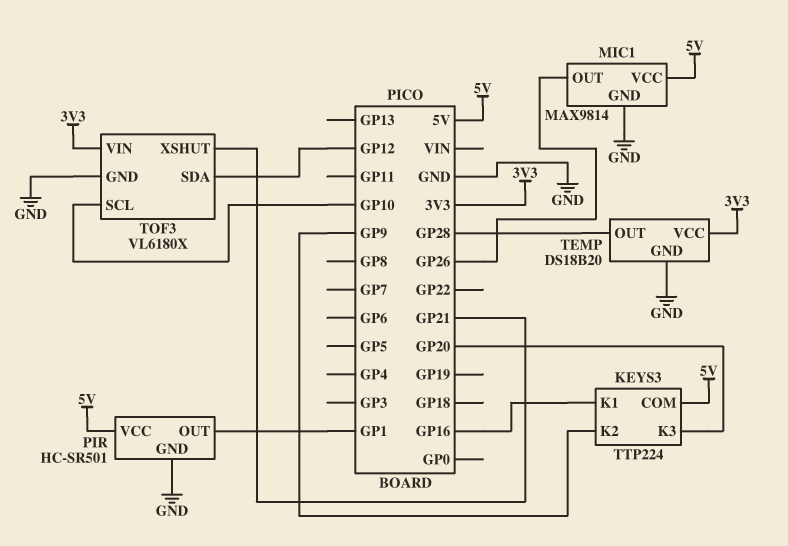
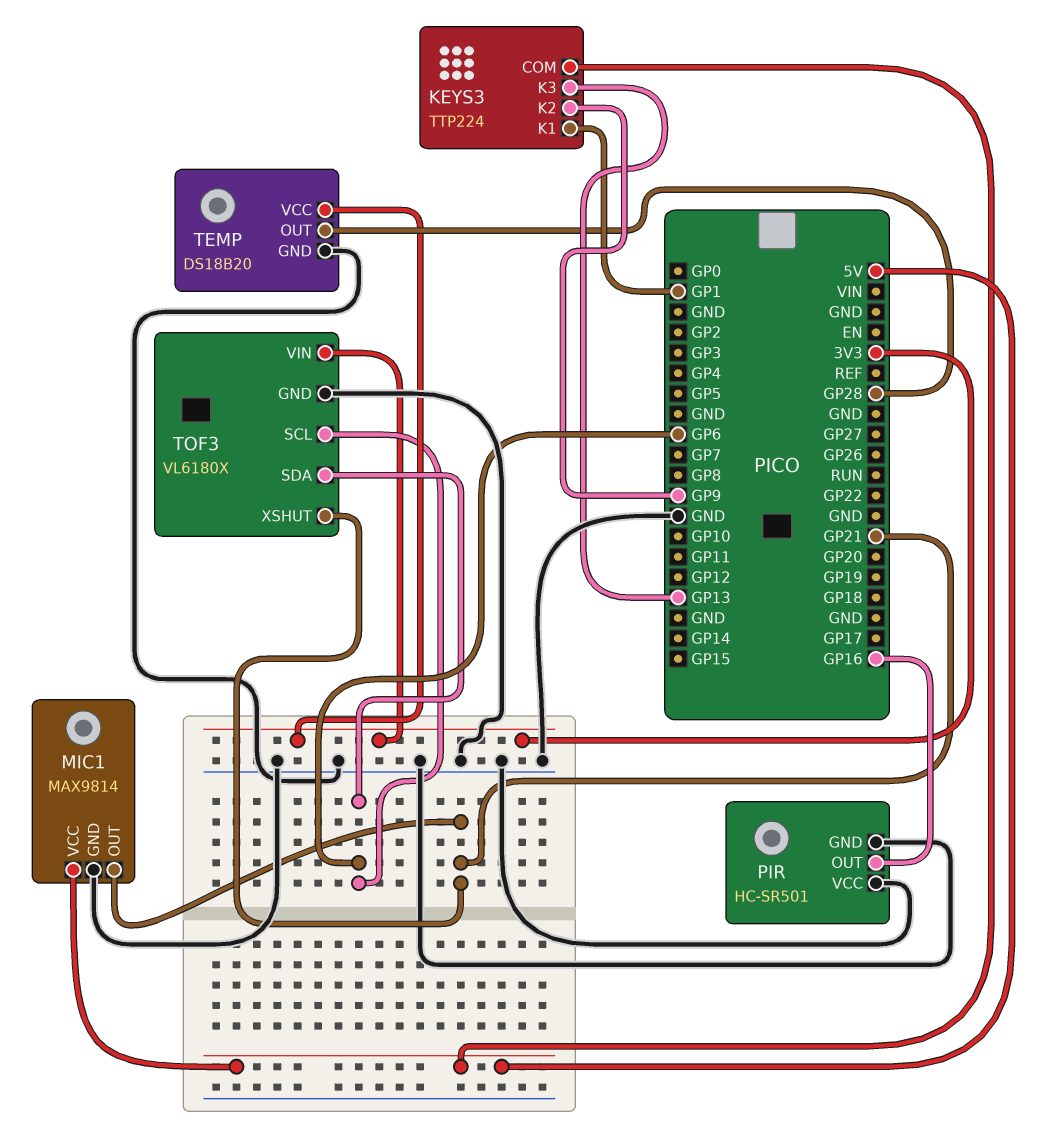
KEYS3 pin K1: GP16 -> GP1
KEYS3 pin K3: GP20 -> GP13
MIC1 pin OUT: GP26 -> GP21
PIR pin OUT: GP1 -> GP16
PIR pin VCC: 5V -> GND
TOF3 pin SCL: GP10 -> GP6
TOF3 pin SDA: GP12 -> GP6

